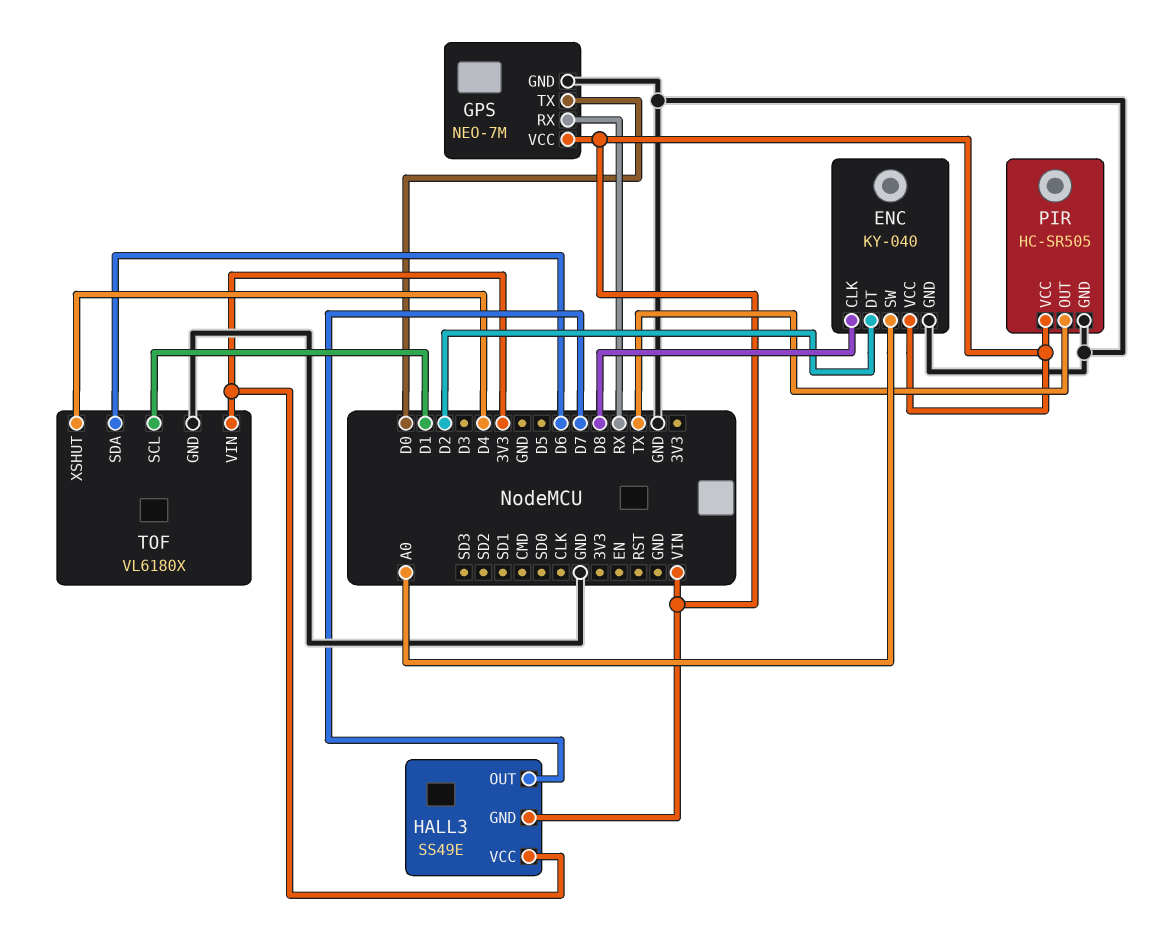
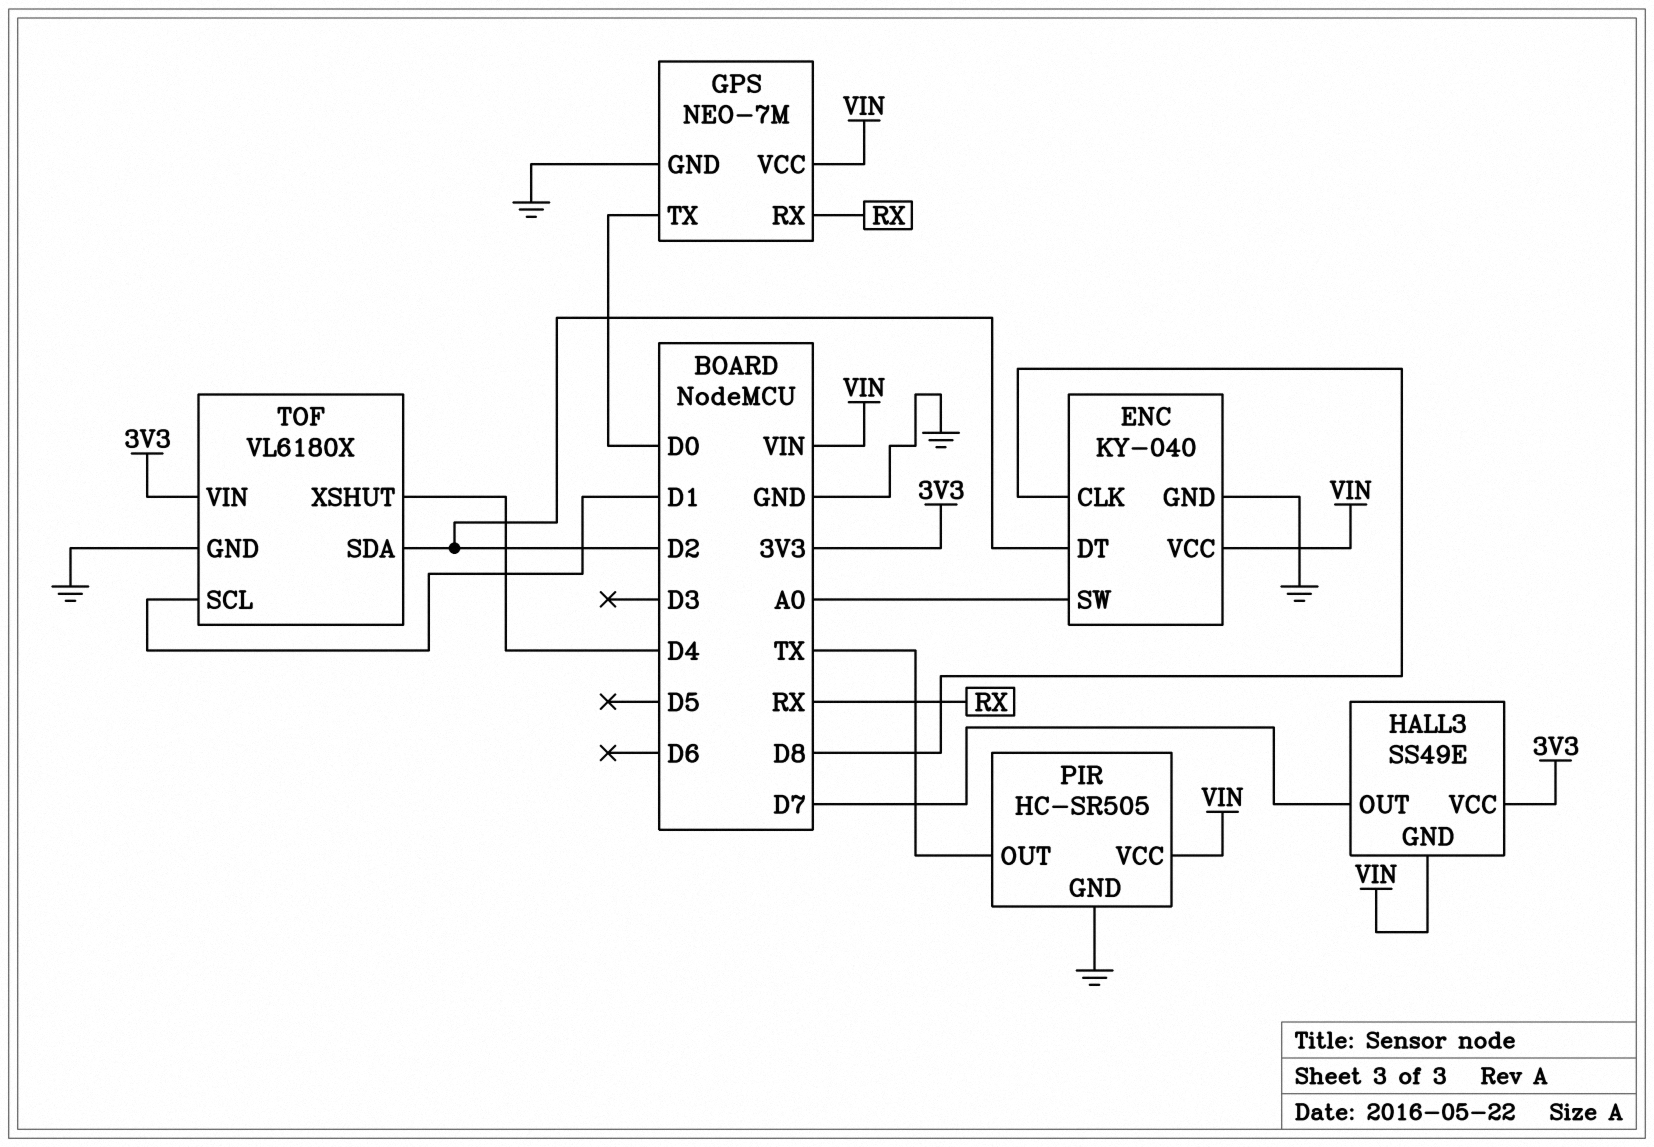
TOF pin SDA: D6 -> D2

